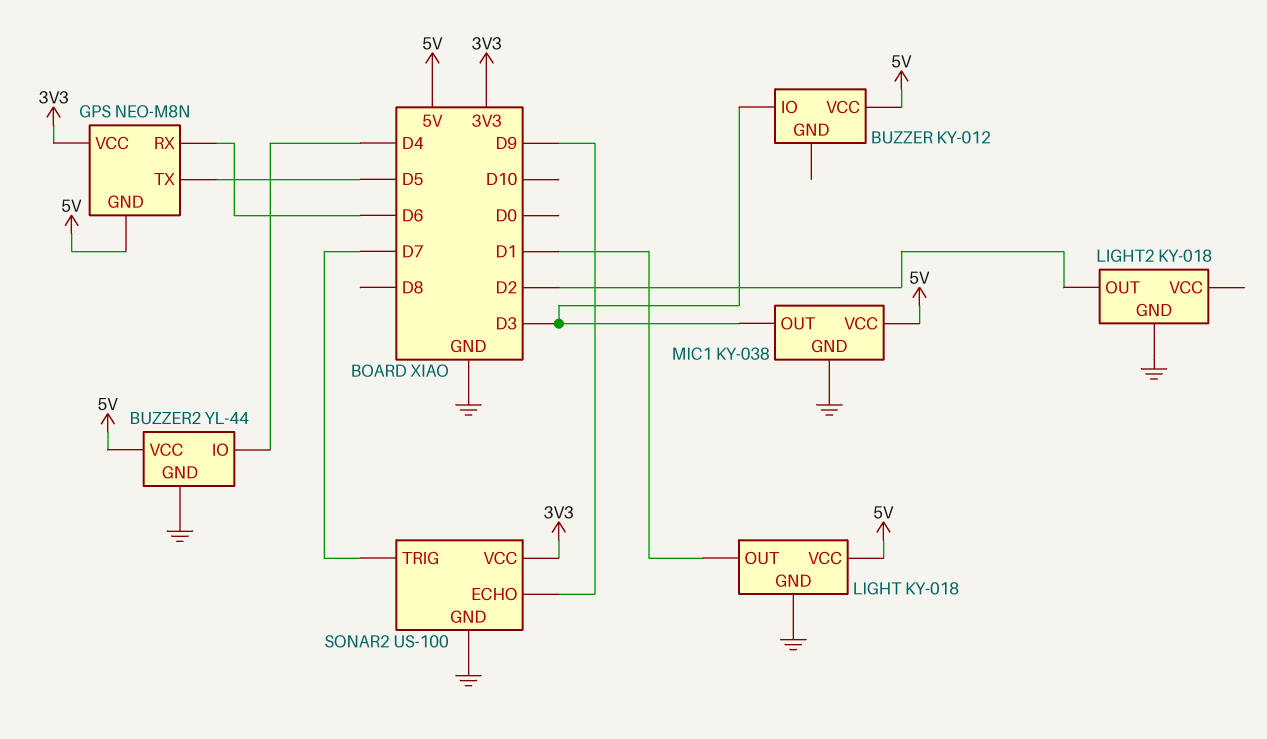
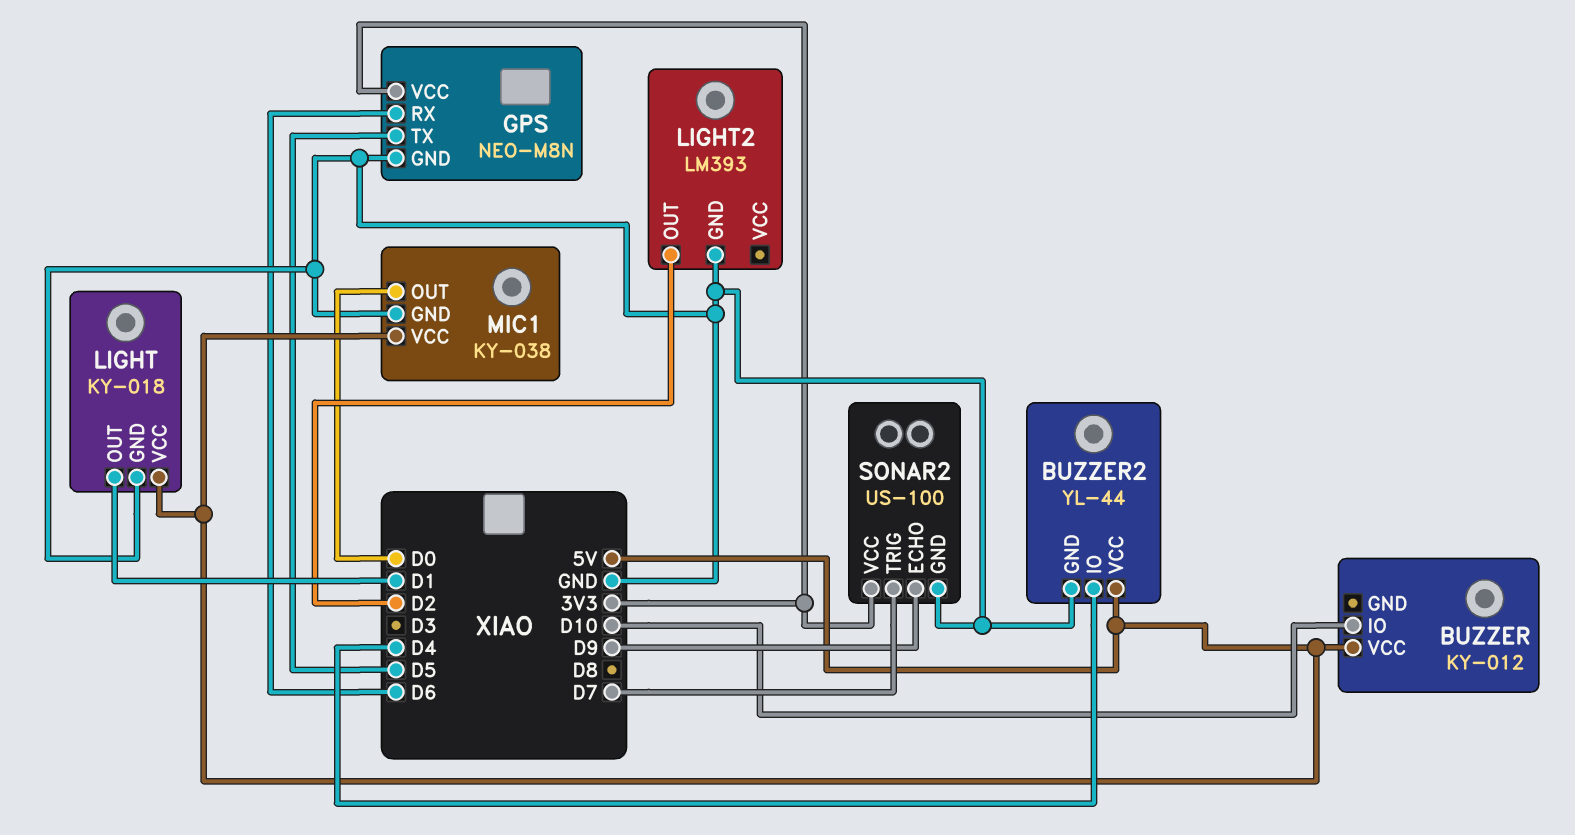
BUZZER pin IO: D3 -> D10
GPS pin GND: 5V -> GND
LIGHT2: KY-018 -> LM393
MIC1 pin OUT: D3 -> D0

